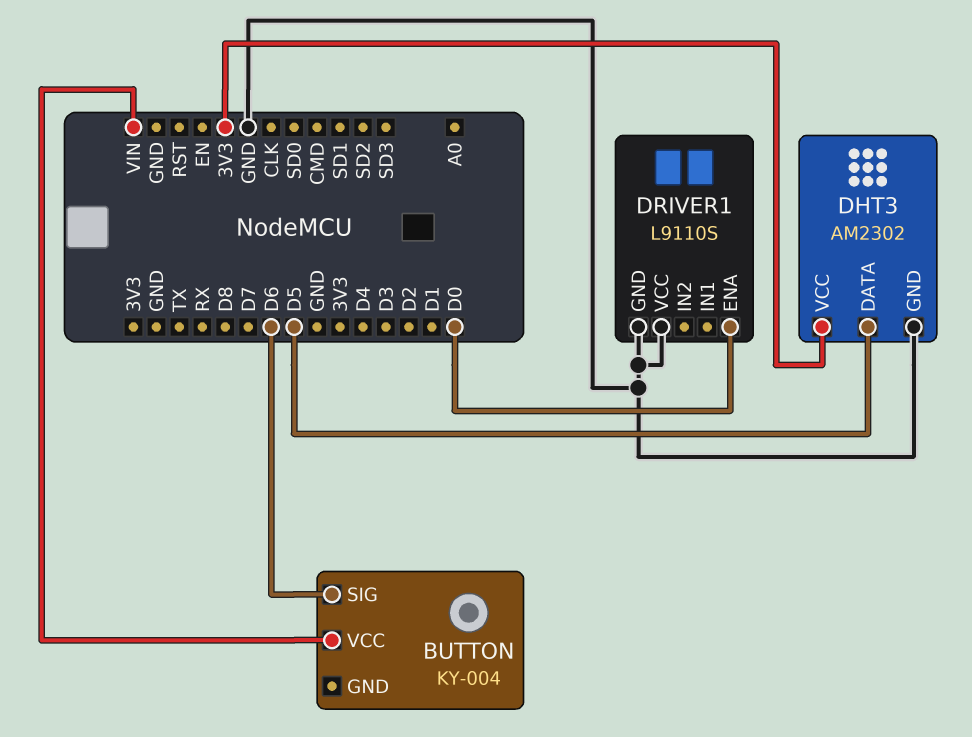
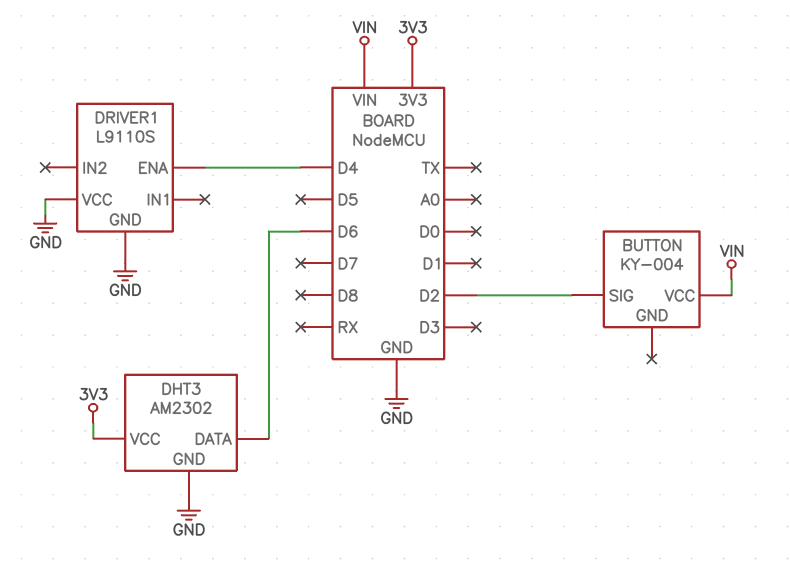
BUTTON pin SIG: D6 -> D2
DHT3 pin DATA: D5 -> D6
DRIVER1 pin ENA: D0 -> D4

